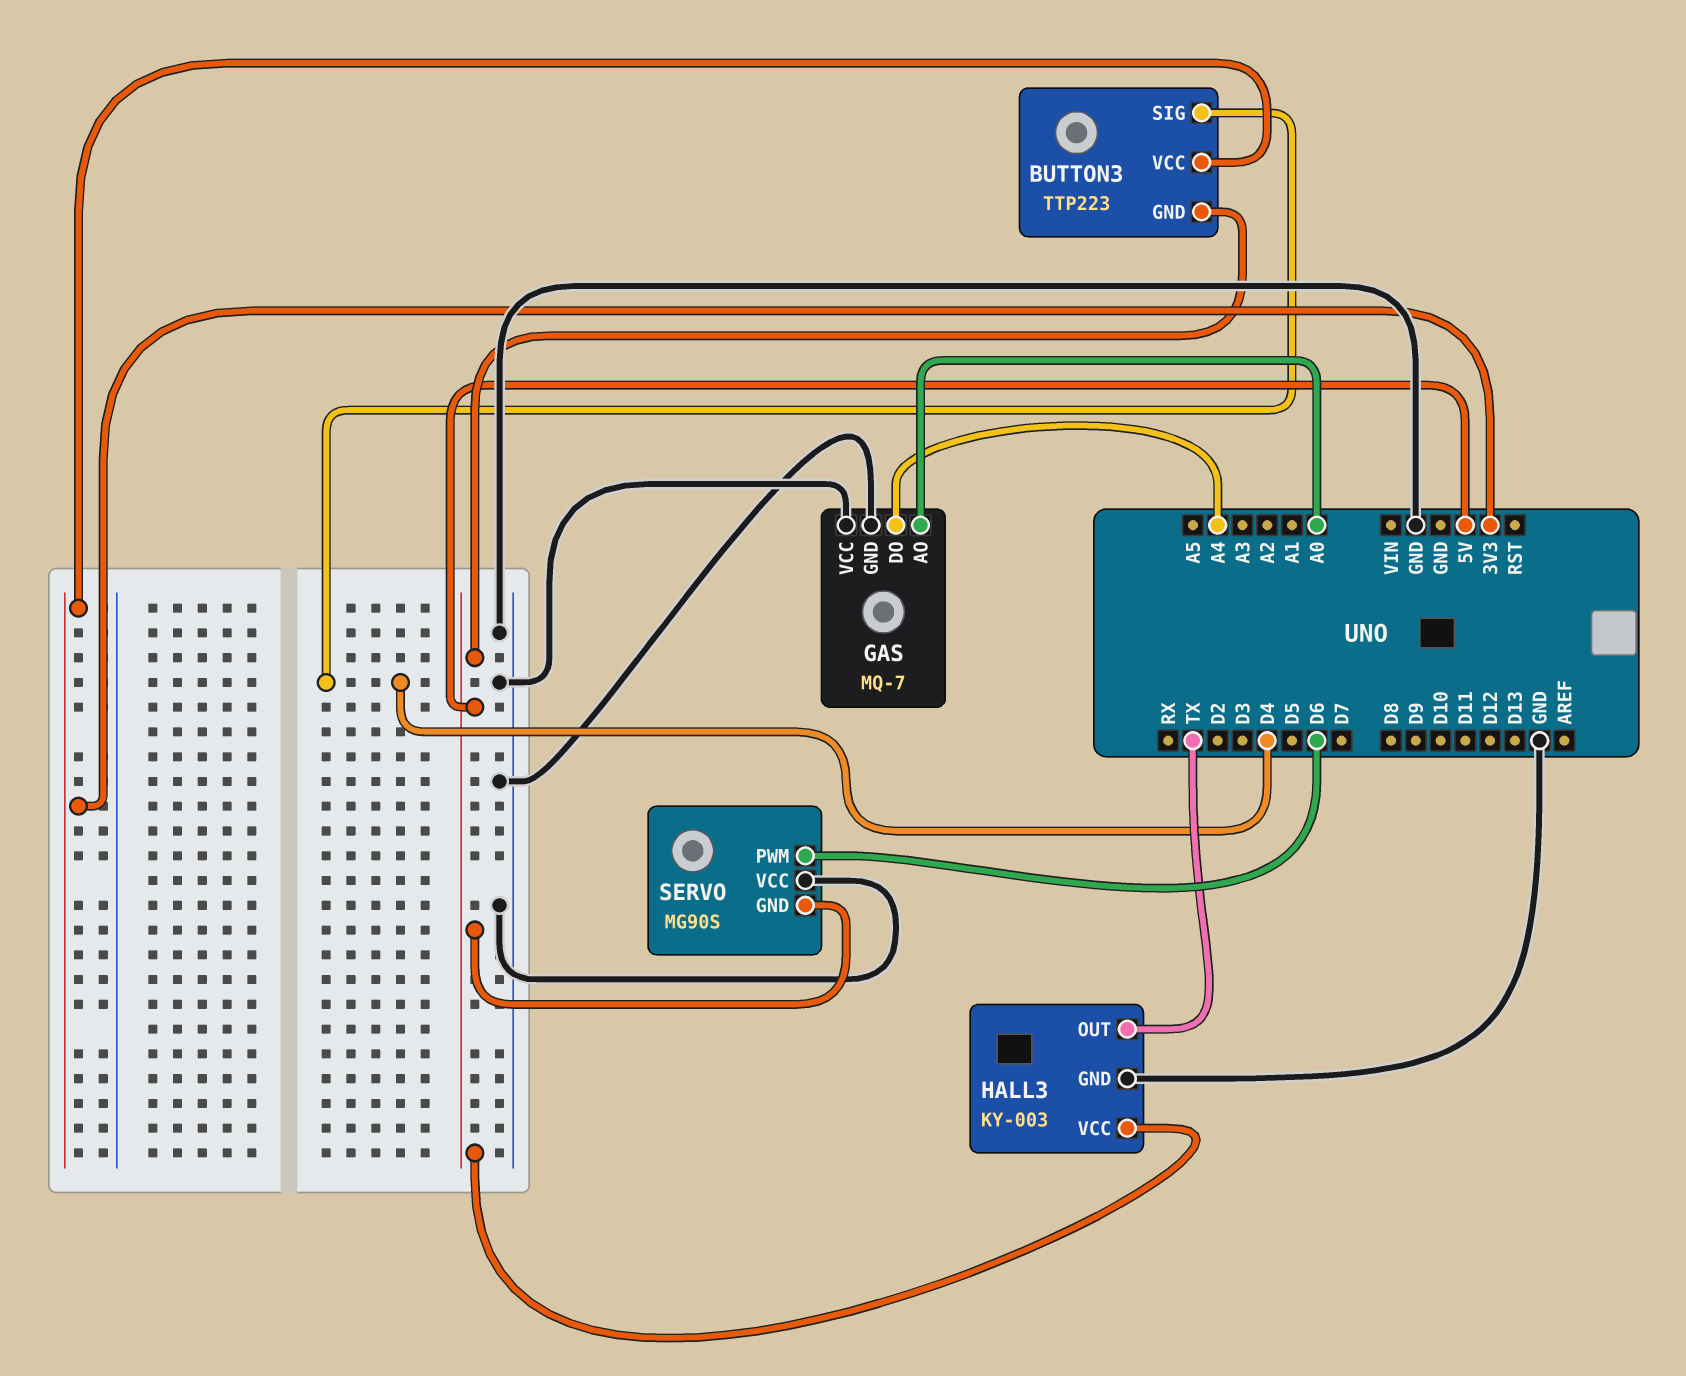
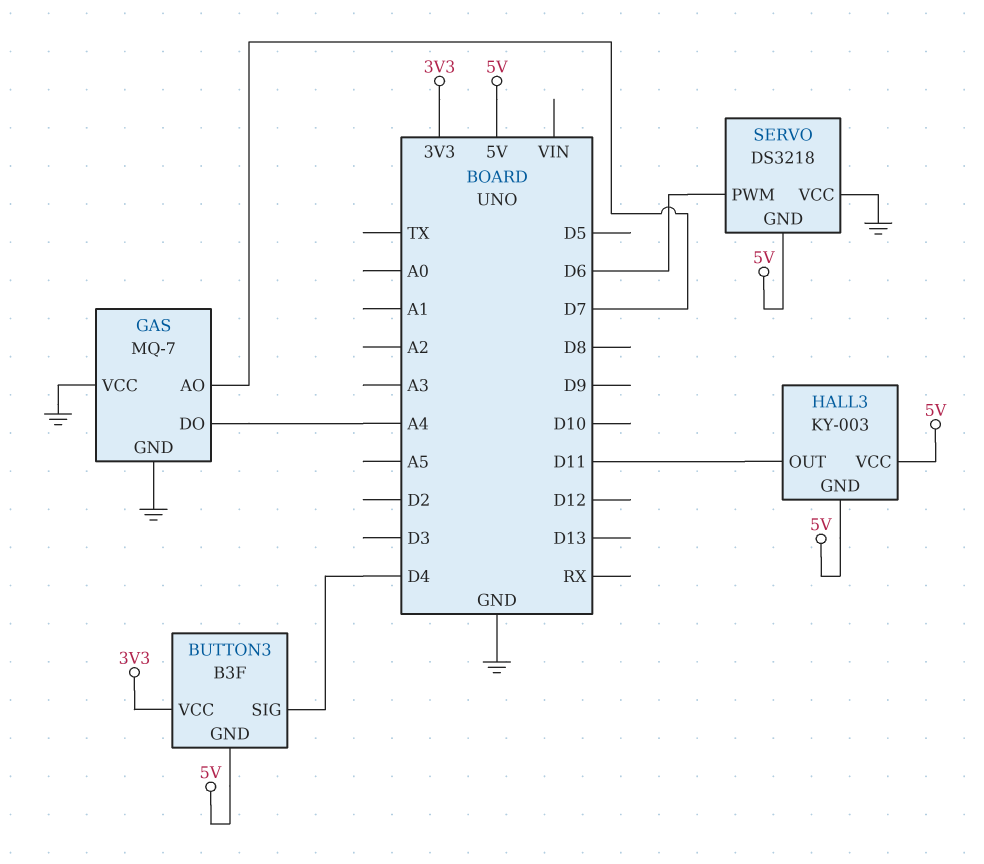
BUTTON3: TTP223 -> B3F
GAS pin AO: A0 -> D7
HALL3 pin GND: GND -> 5V
HALL3 pin OUT: TX -> D11
SERVO: MG90S -> DS3218

